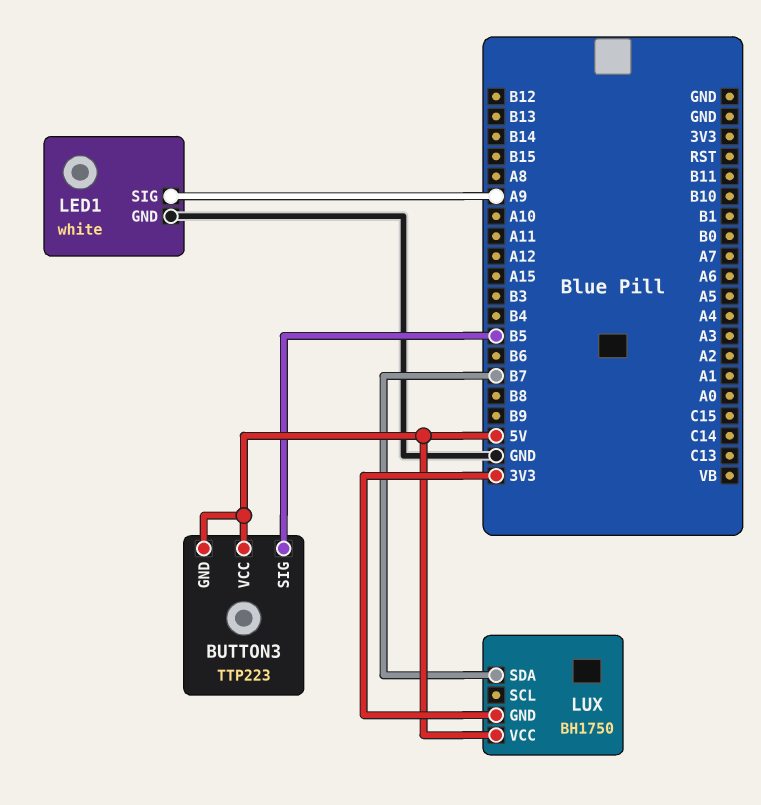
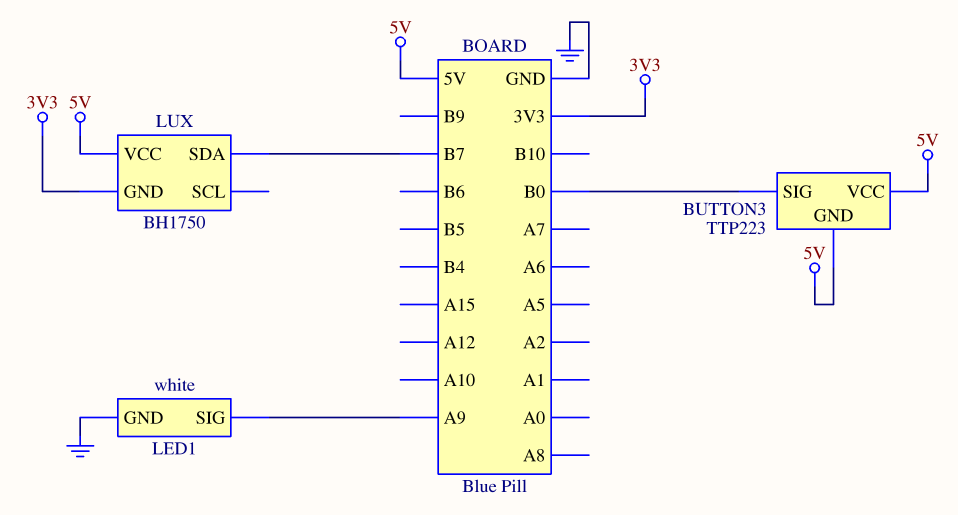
BUTTON3 pin SIG: B5 -> B0

